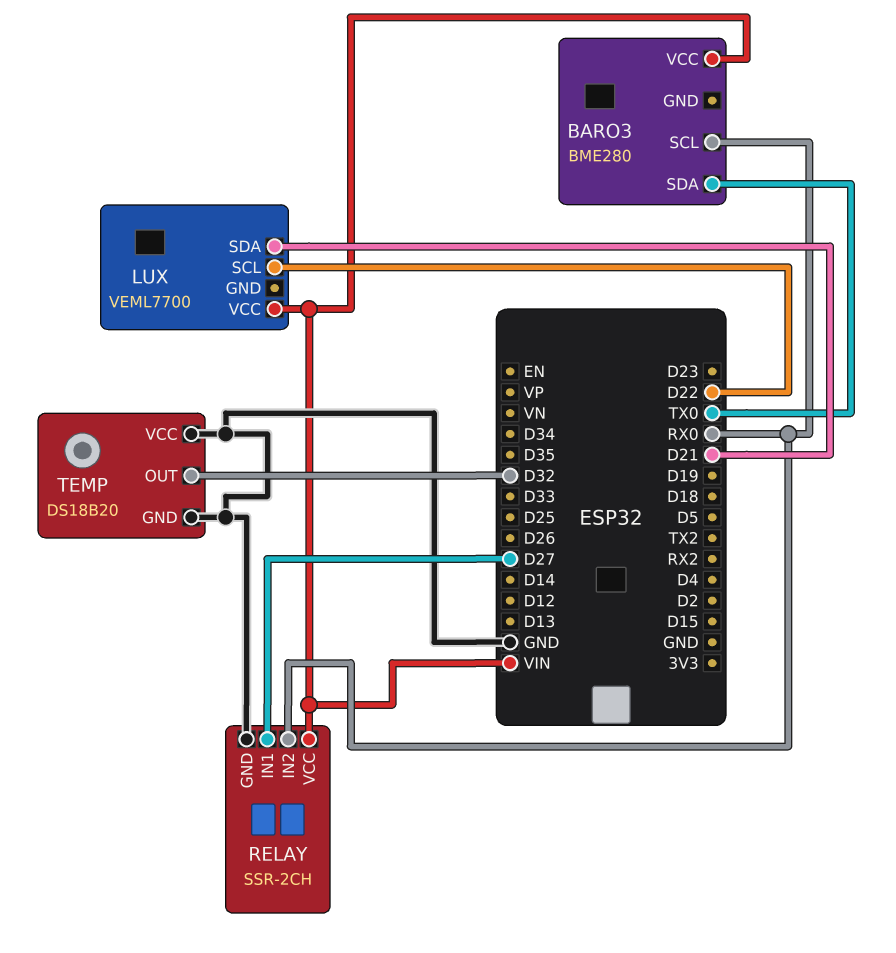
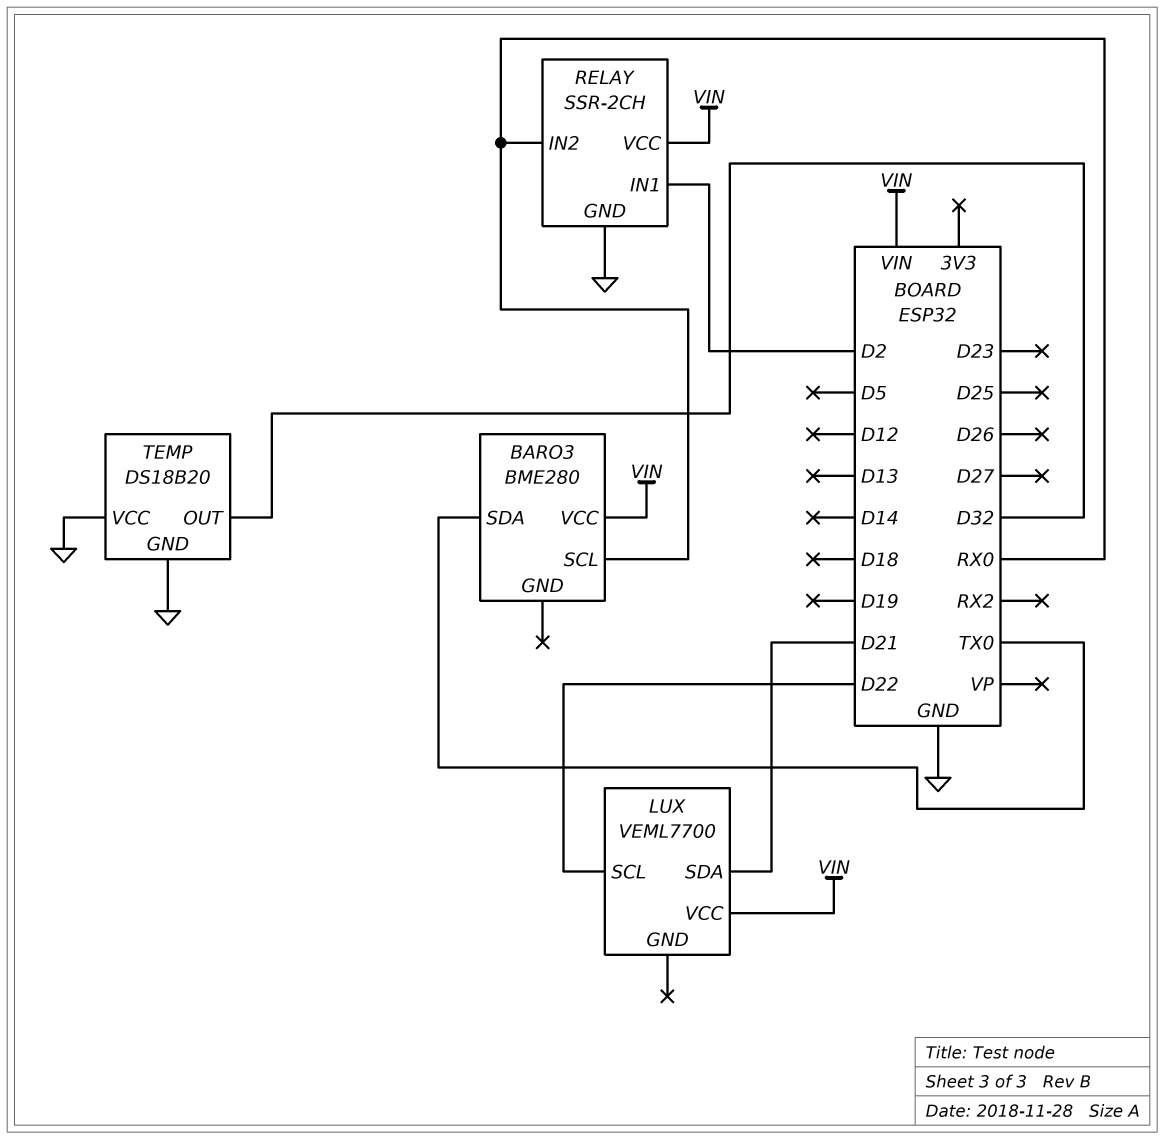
RELAY pin IN1: D27 -> D2

